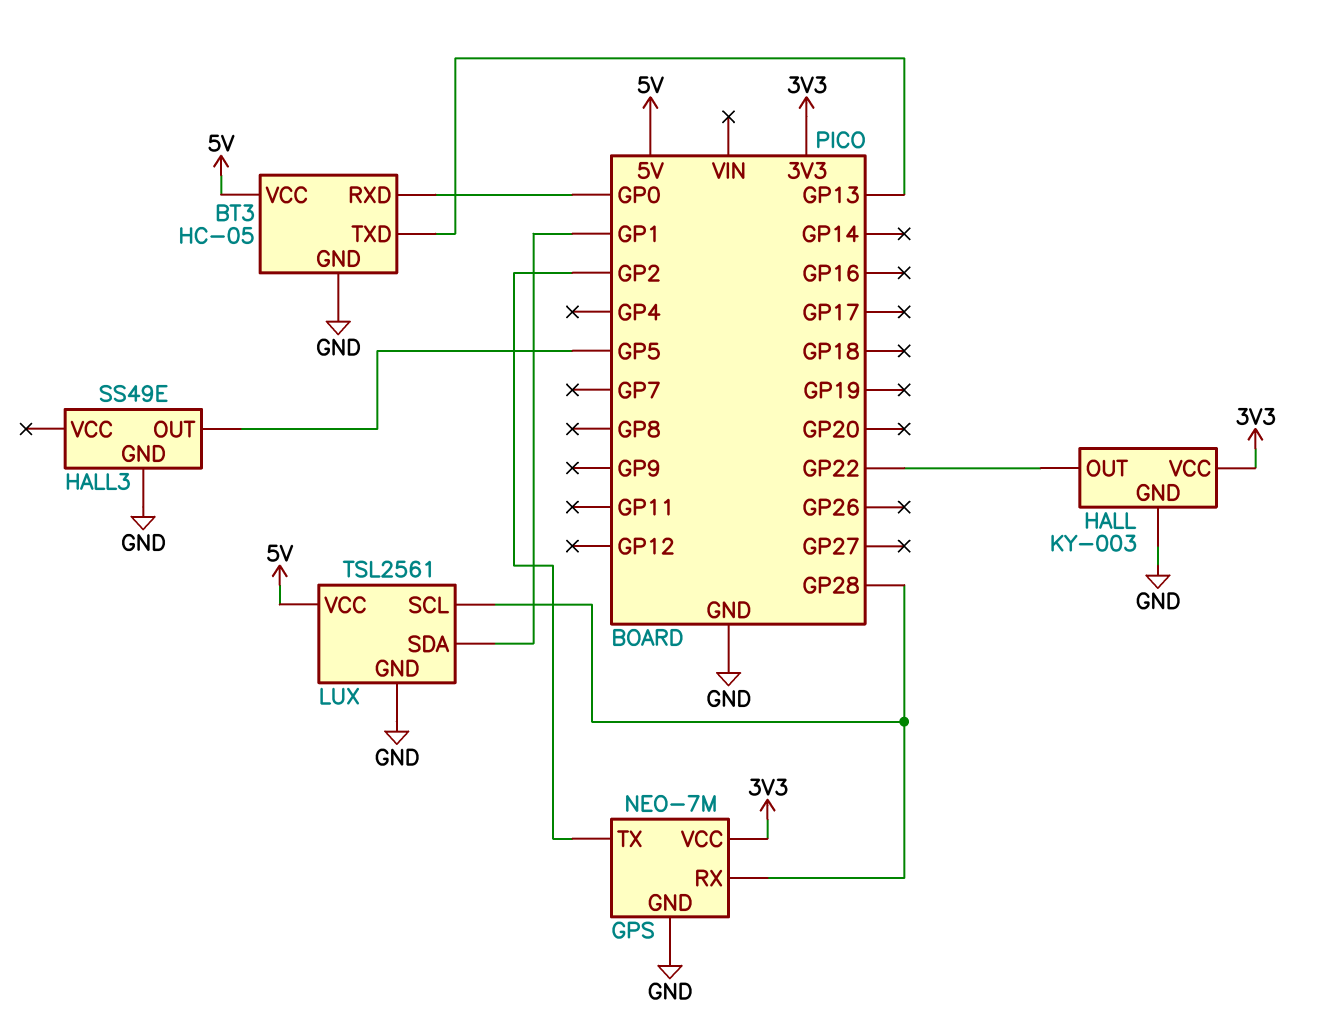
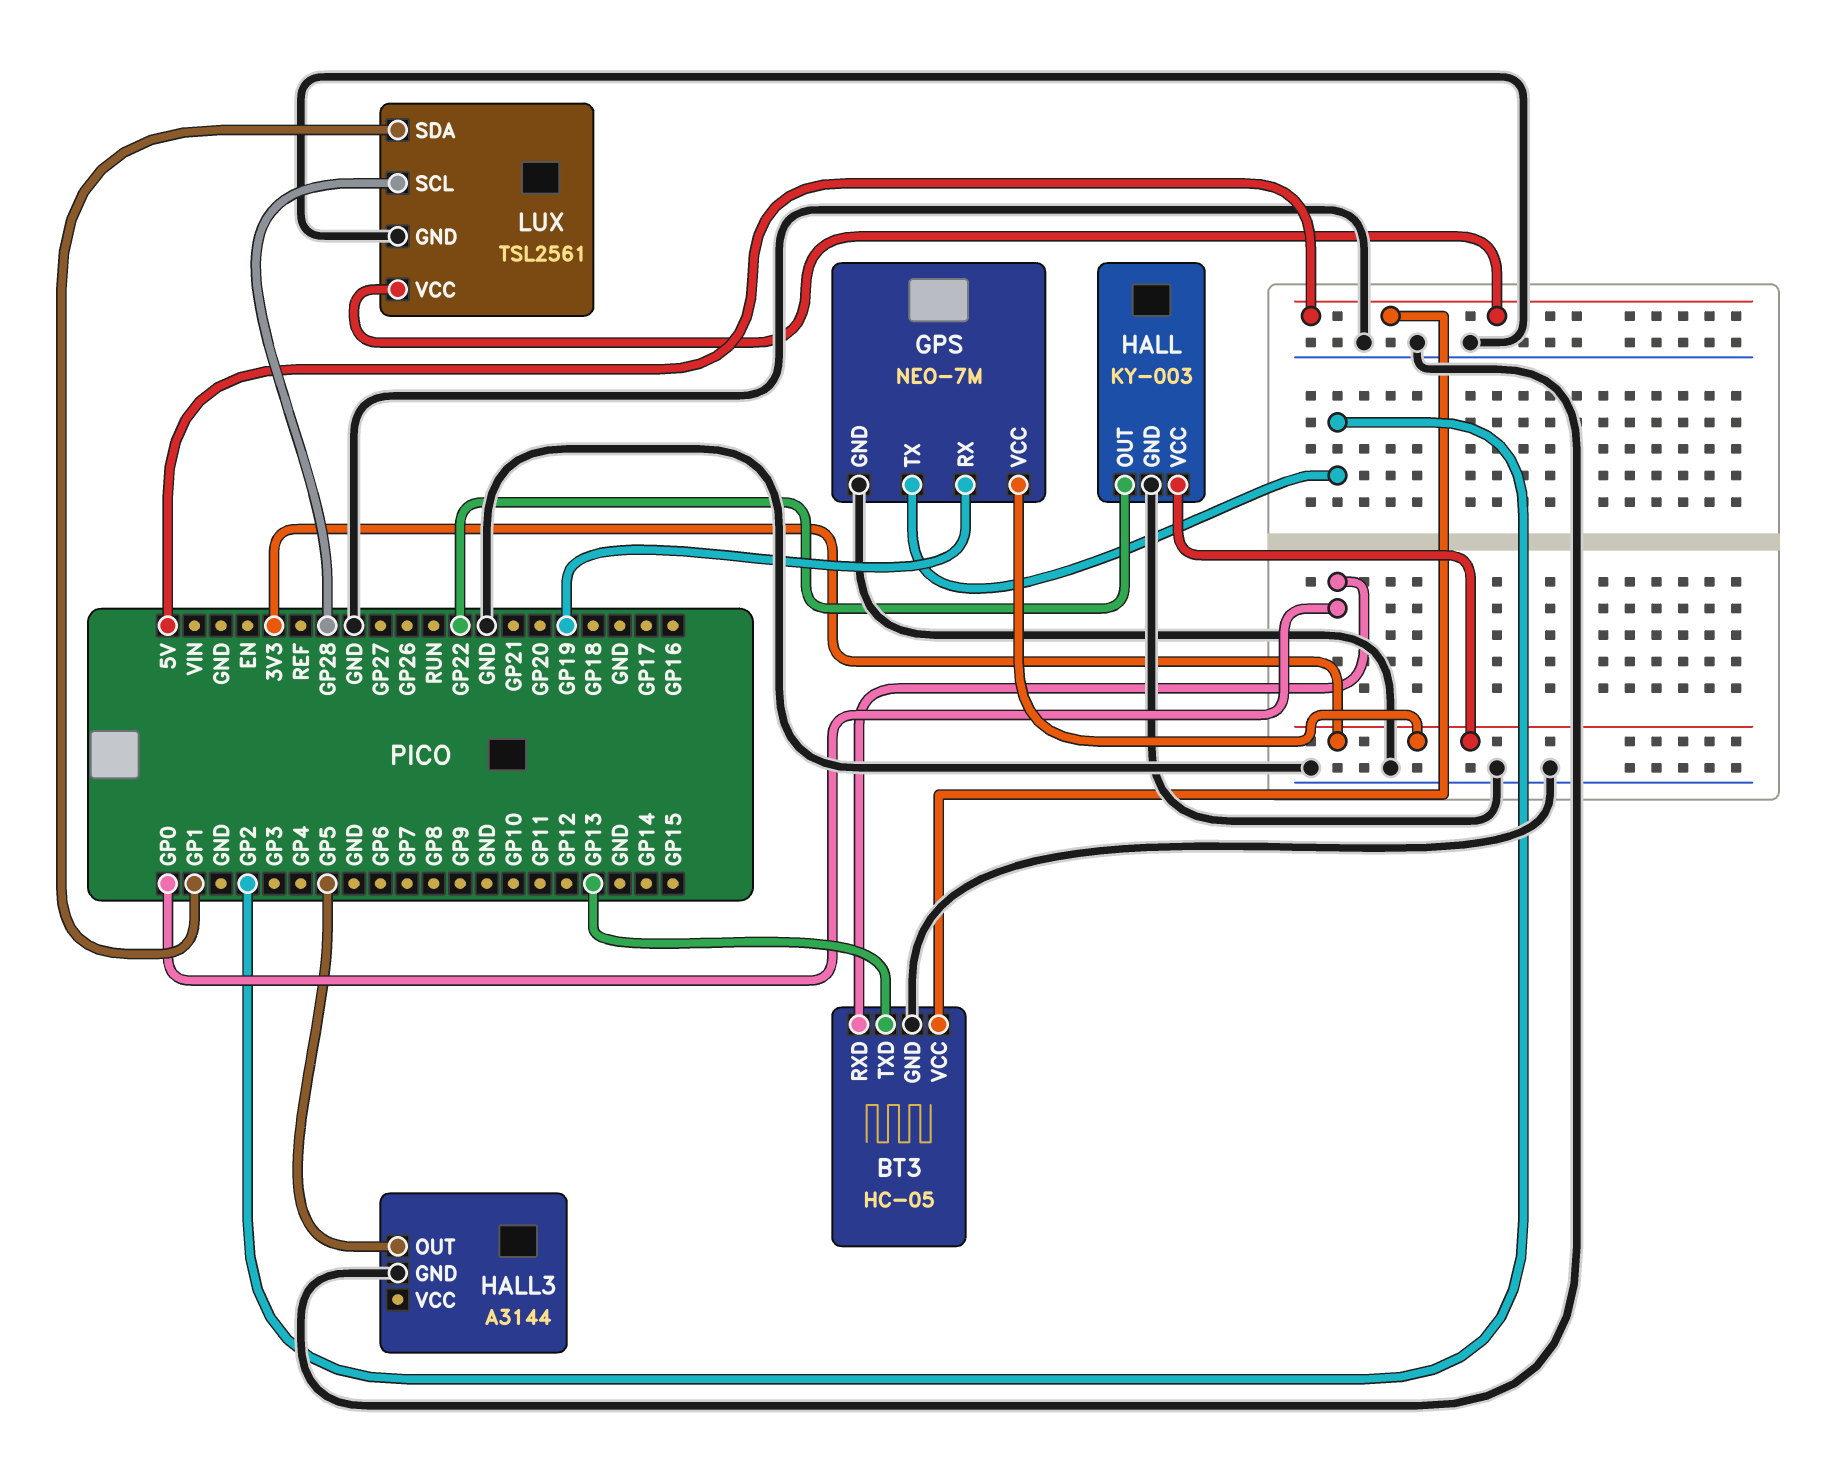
GPS pin RX: GP28 -> GP19
HALL3: SS49E -> A3144

